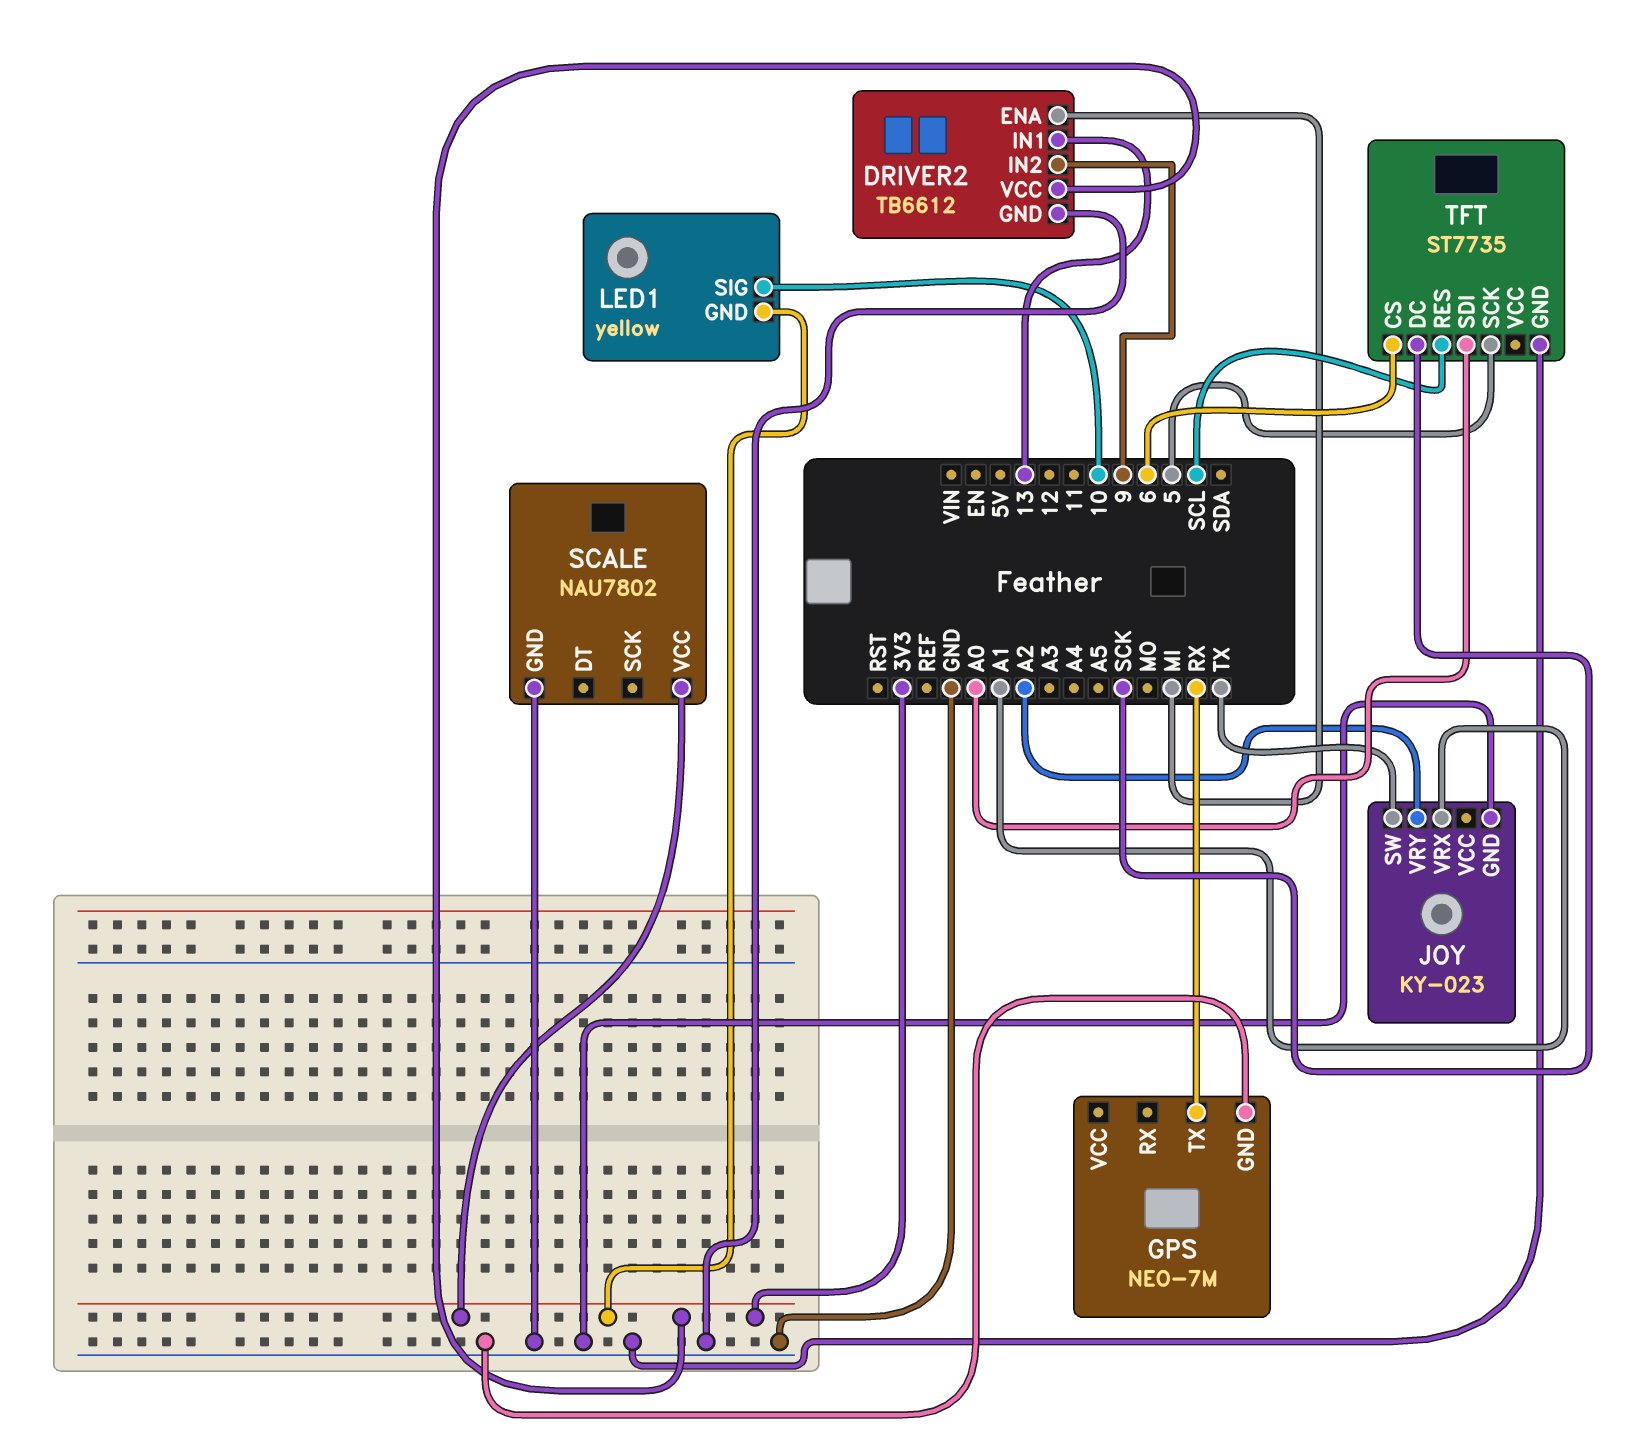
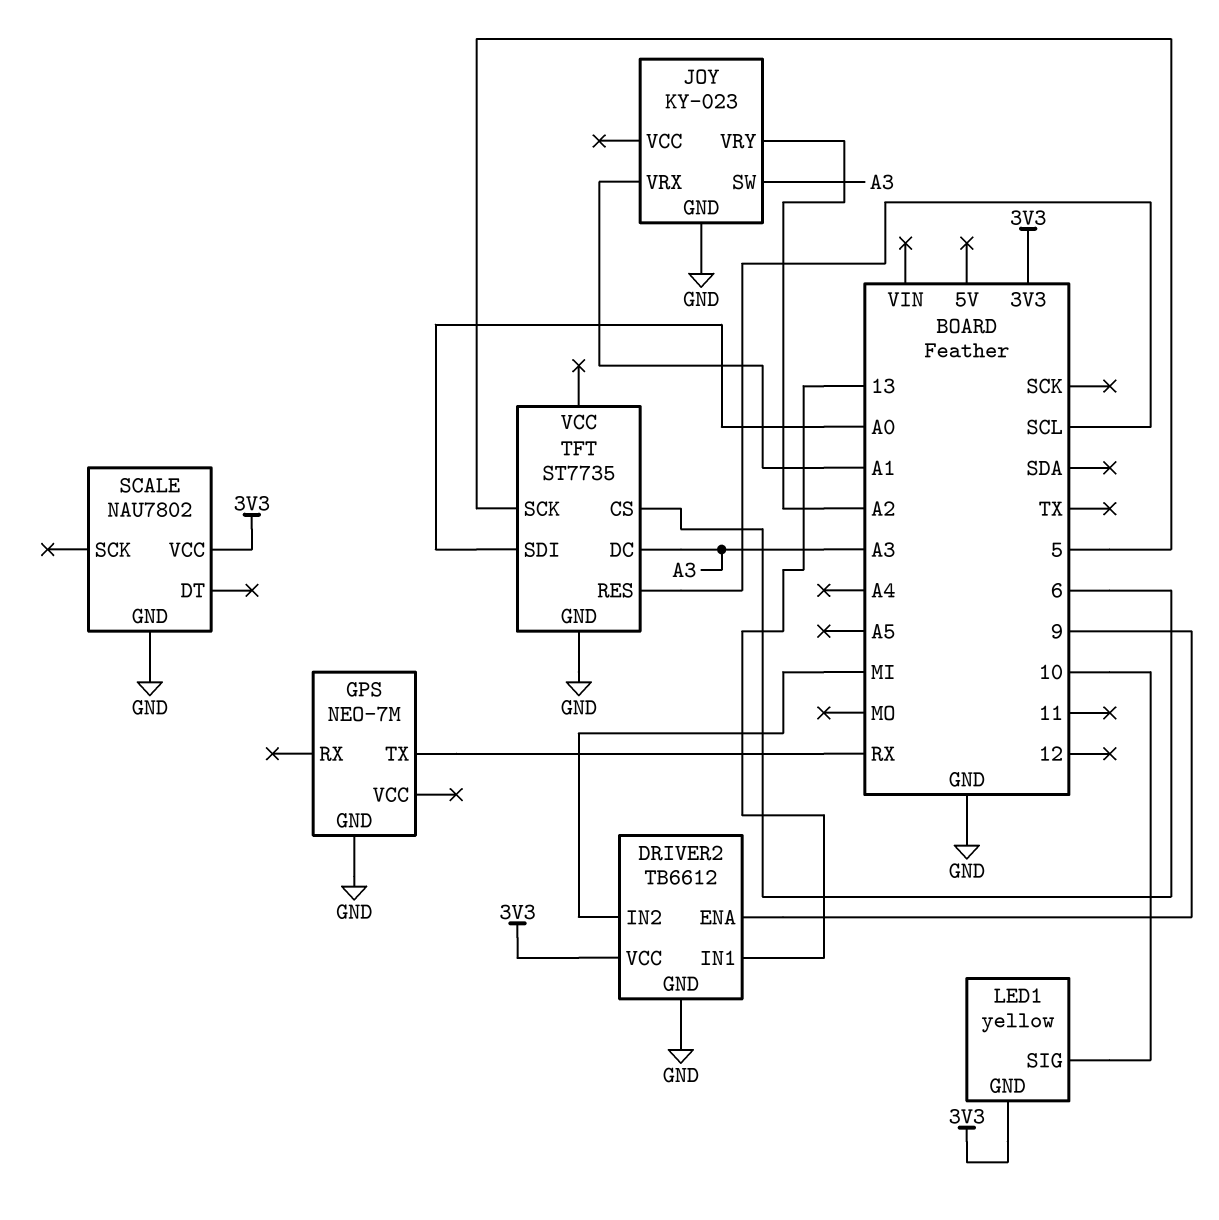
DRIVER2 pin ENA: MI -> 9
DRIVER2 pin IN2: 9 -> MI
JOY pin SW: TX -> A3
TFT pin DC: SCK -> A3

